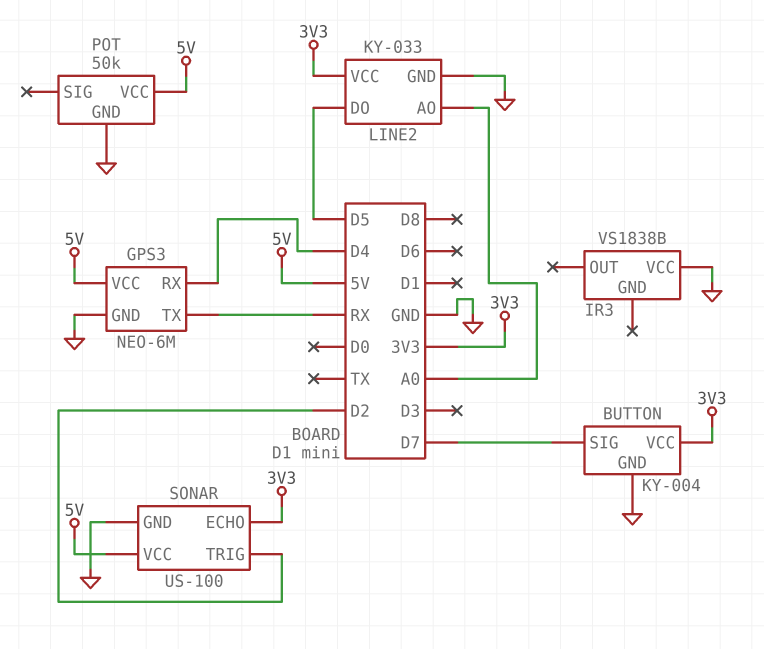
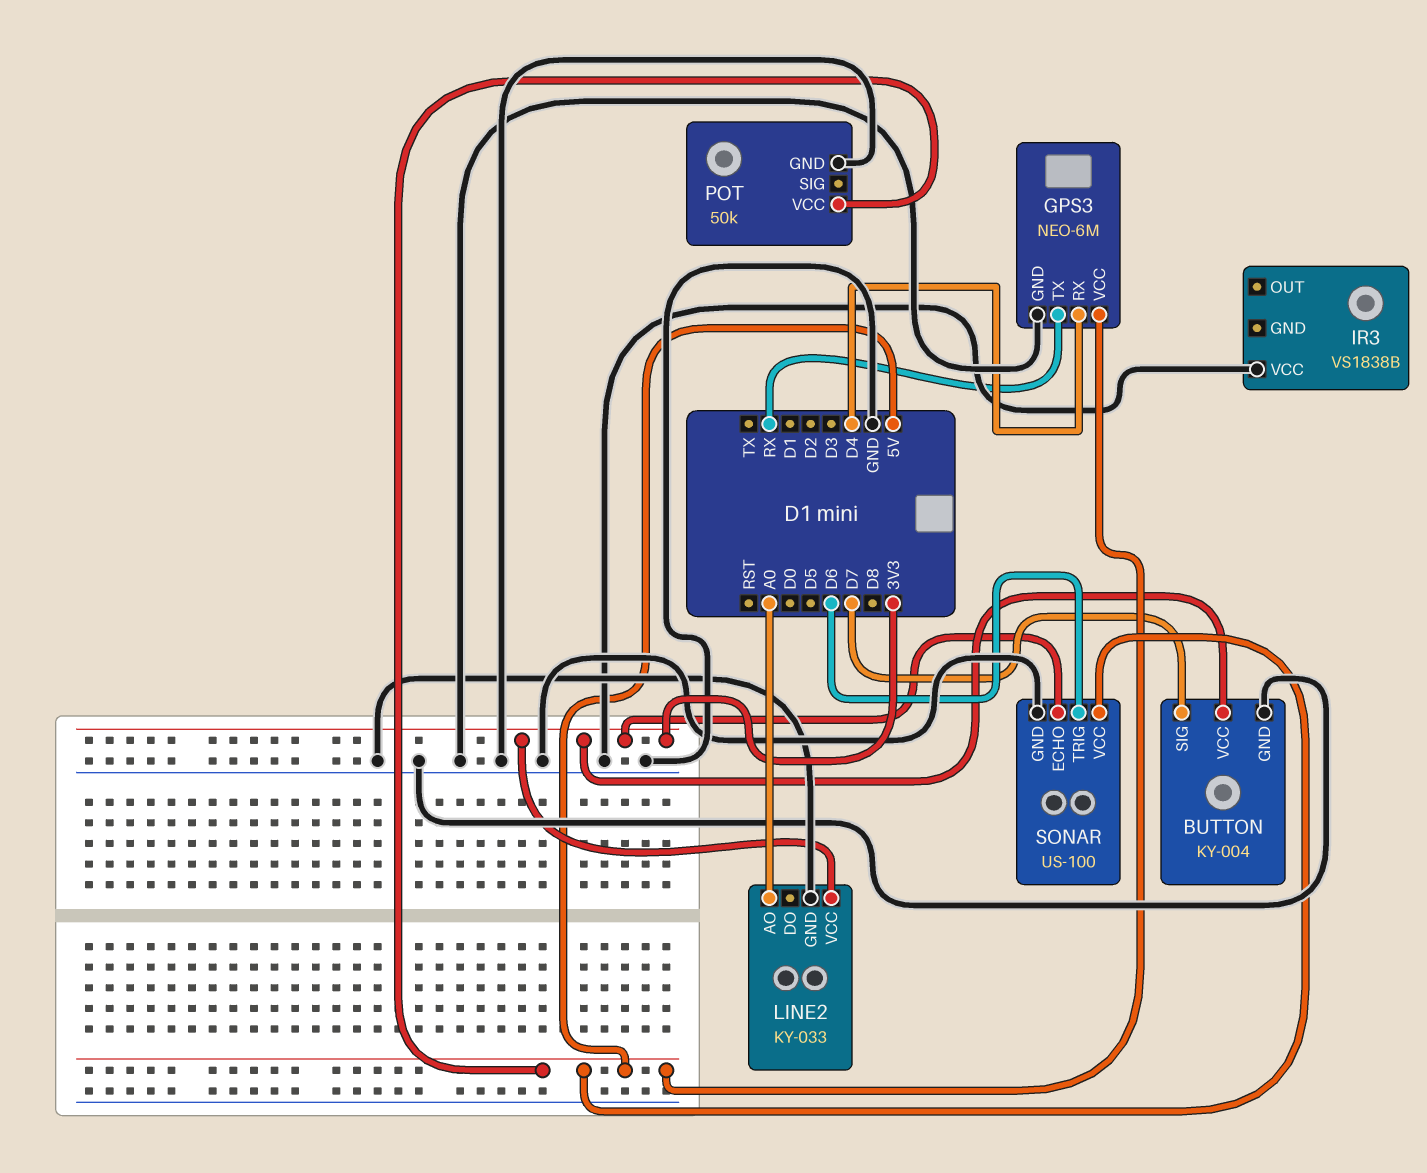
LINE2 pin DO: D5 -> none
SONAR pin TRIG: D2 -> D6

